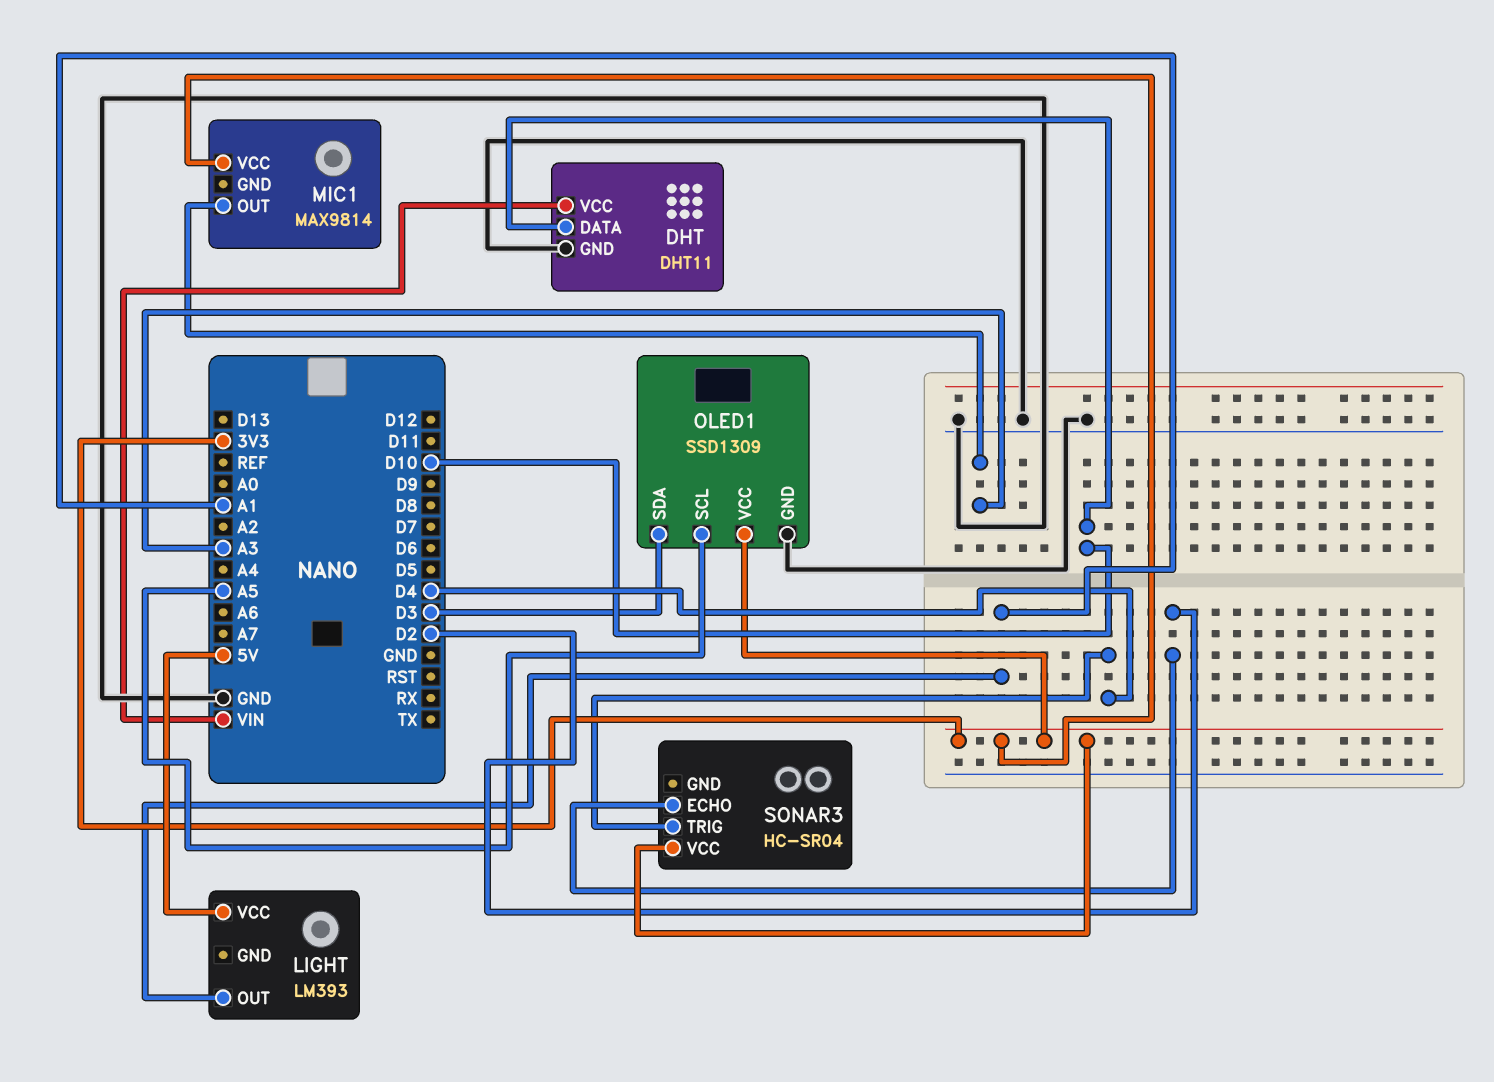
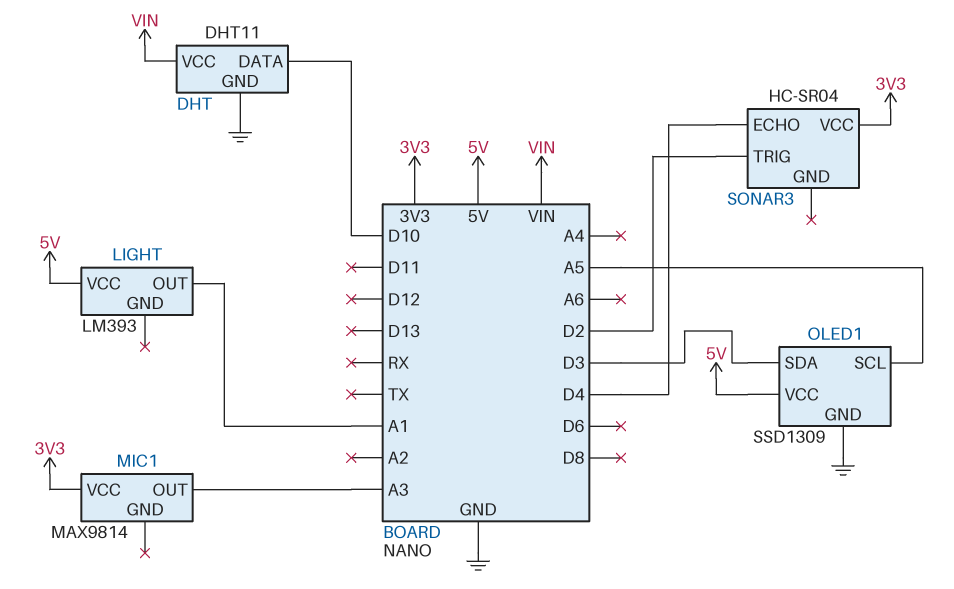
OLED1 pin VCC: 3V3 -> 5V
SONAR3 pin ECHO: D2 -> D4
SONAR3 pin TRIG: D4 -> D2

